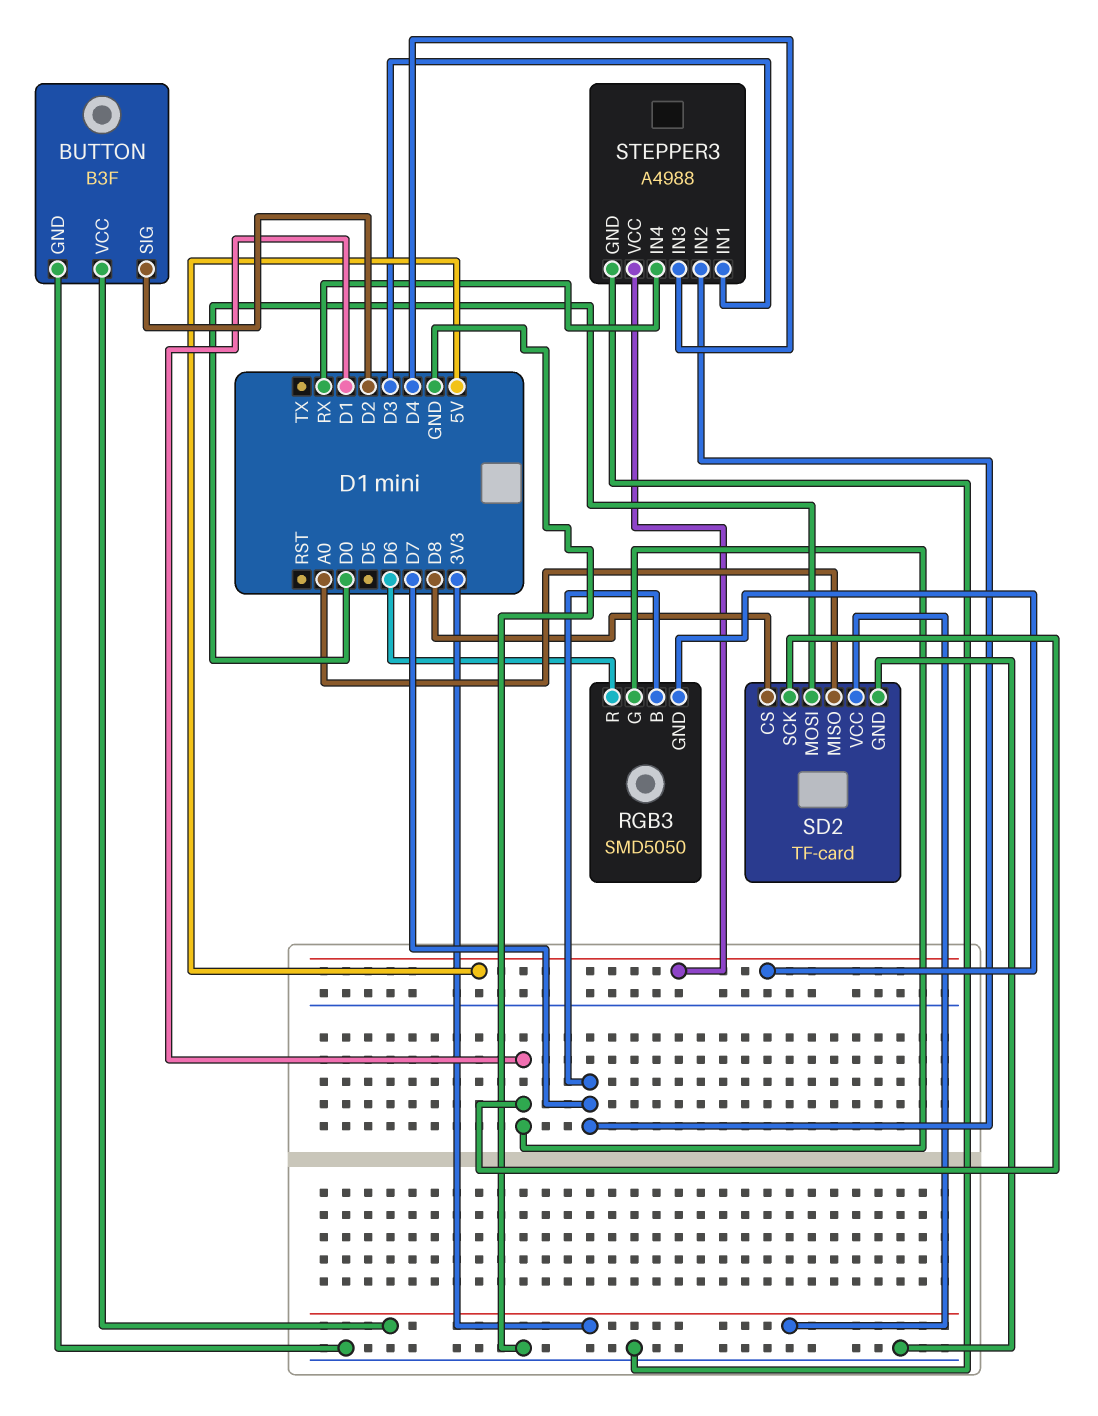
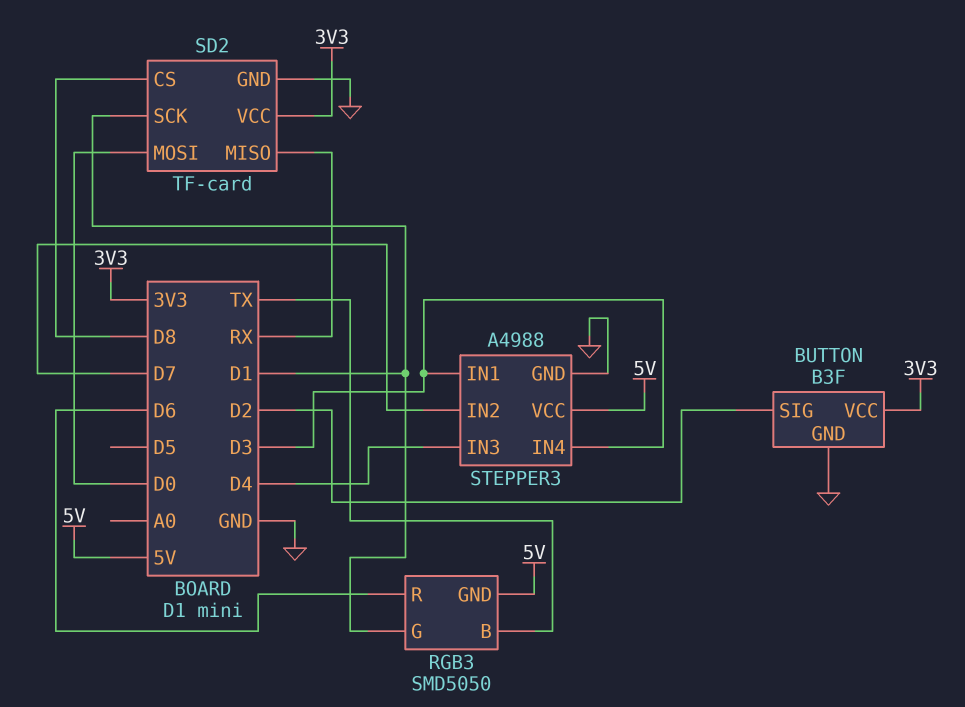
RGB3 pin B: D7 -> TX
SD2 pin MISO: A0 -> RX
STEPPER3 pin IN4: RX -> D3

